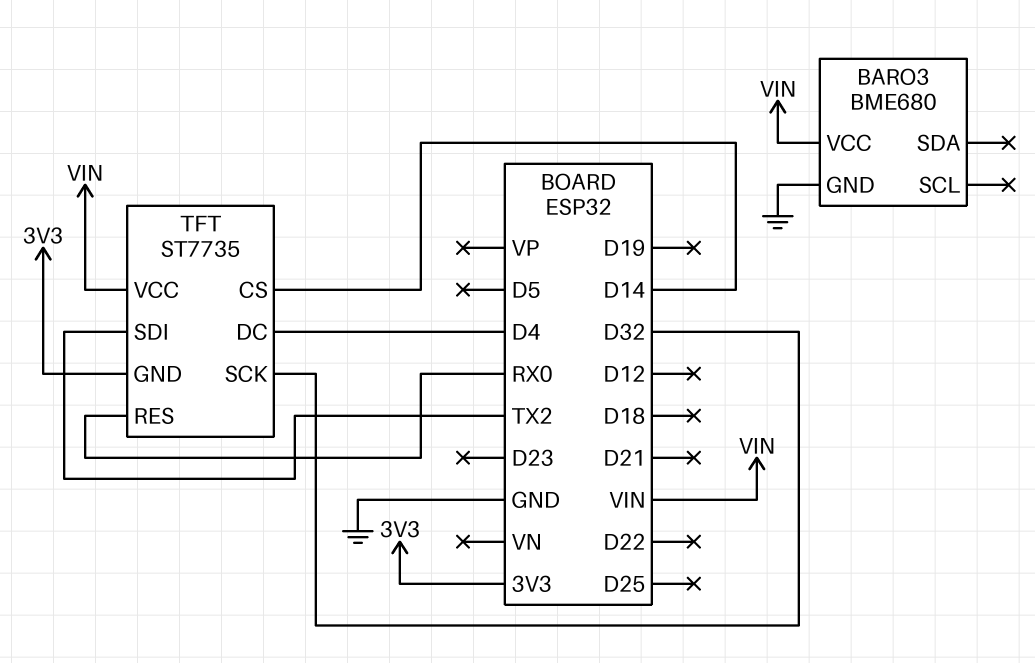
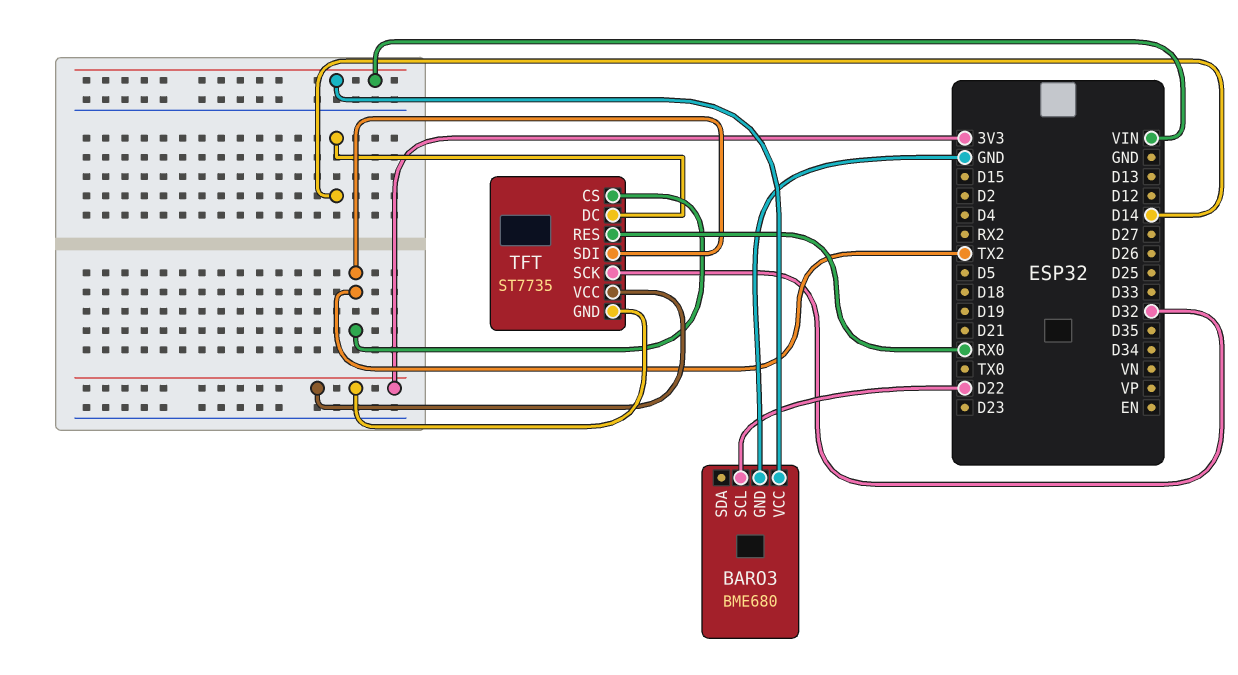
BARO3 pin SCL: none -> D22
TFT pin CS: D14 -> TX2
TFT pin DC: D4 -> D14
TFT pin VCC: VIN -> 3V3

